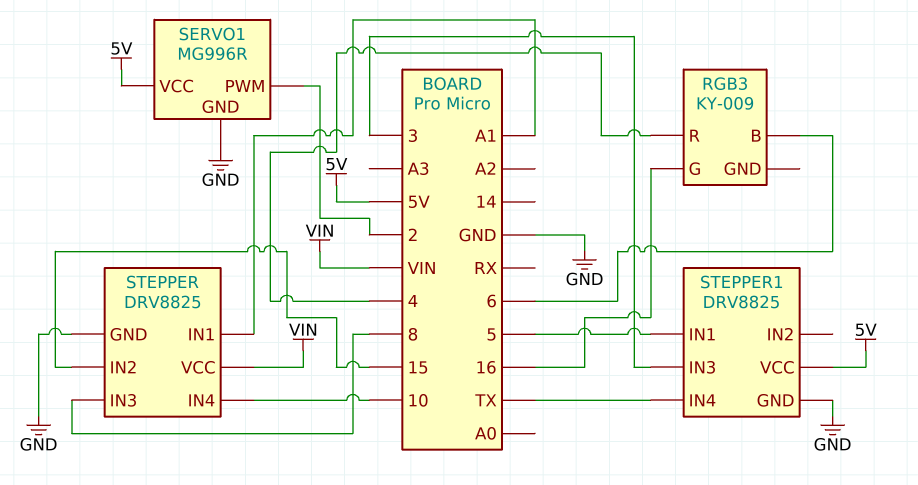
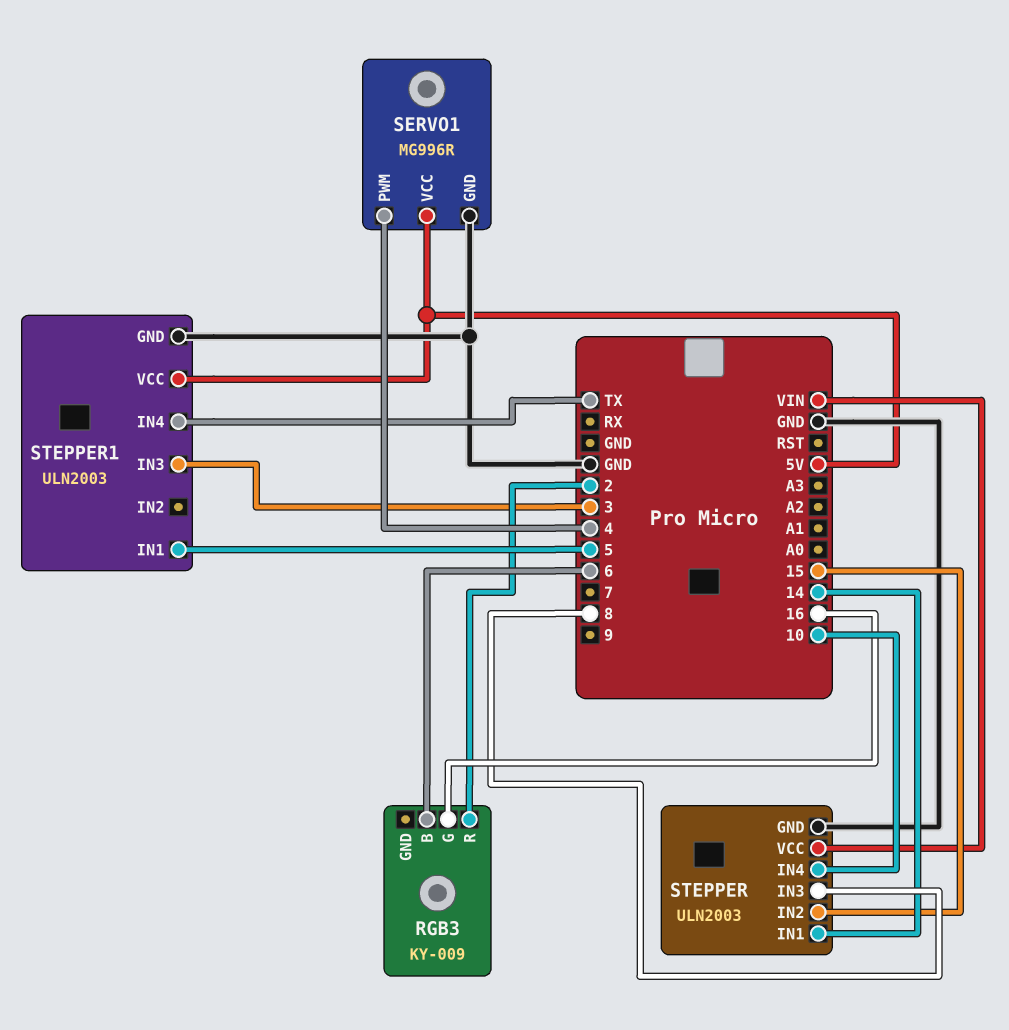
RGB3 pin R: 4 -> 2
SERVO1 pin PWM: 2 -> 4
STEPPER: DRV8825 -> ULN2003
STEPPER pin IN1: A1 -> 14
STEPPER1: DRV8825 -> ULN2003

